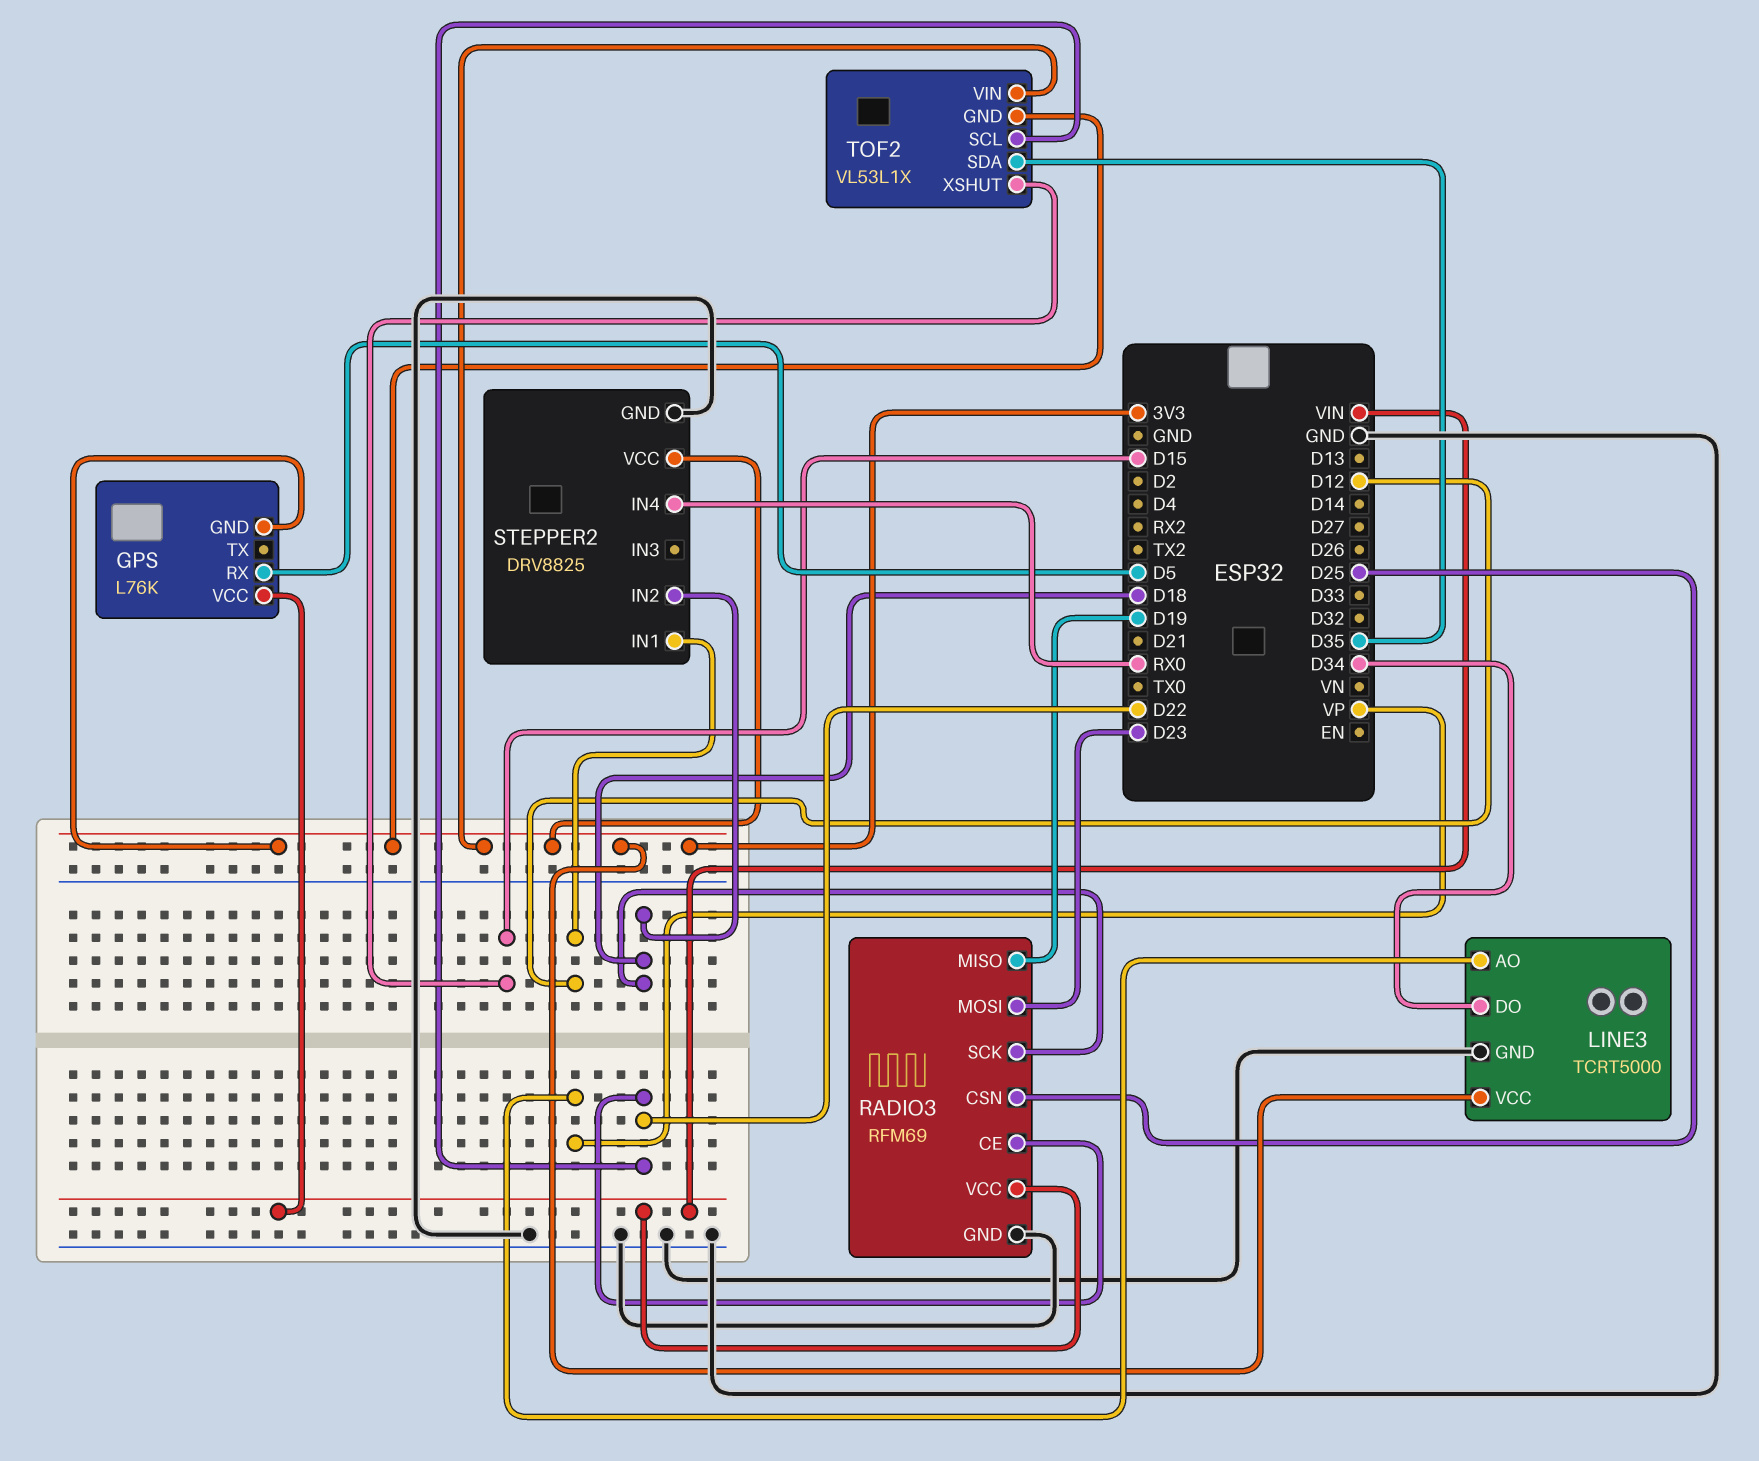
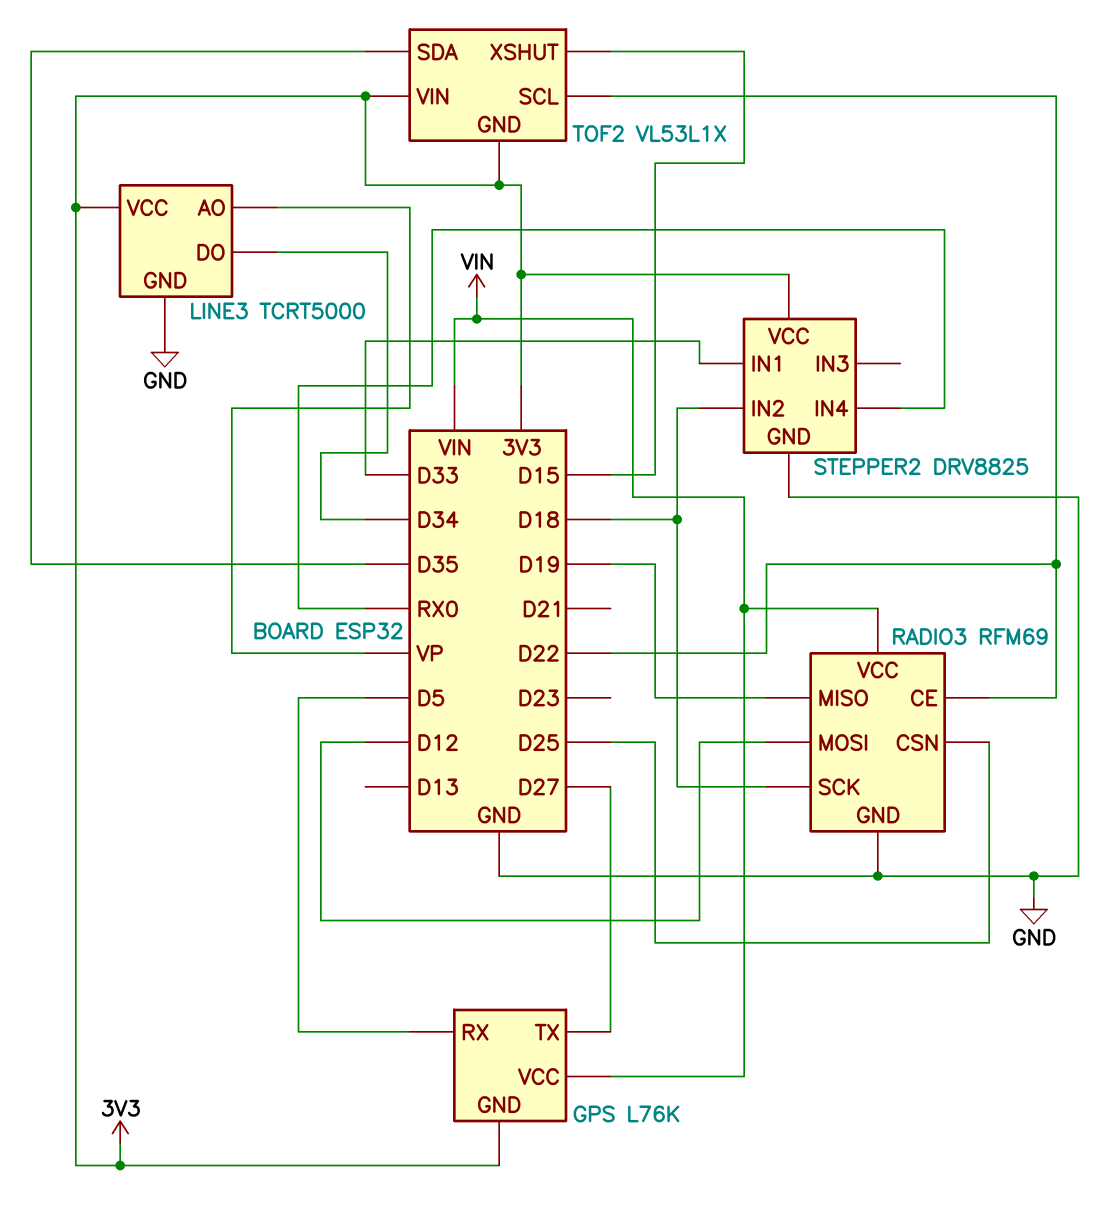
GPS pin TX: none -> D27
RADIO3 pin MOSI: D23 -> D12
STEPPER2 pin IN1: D12 -> D33

